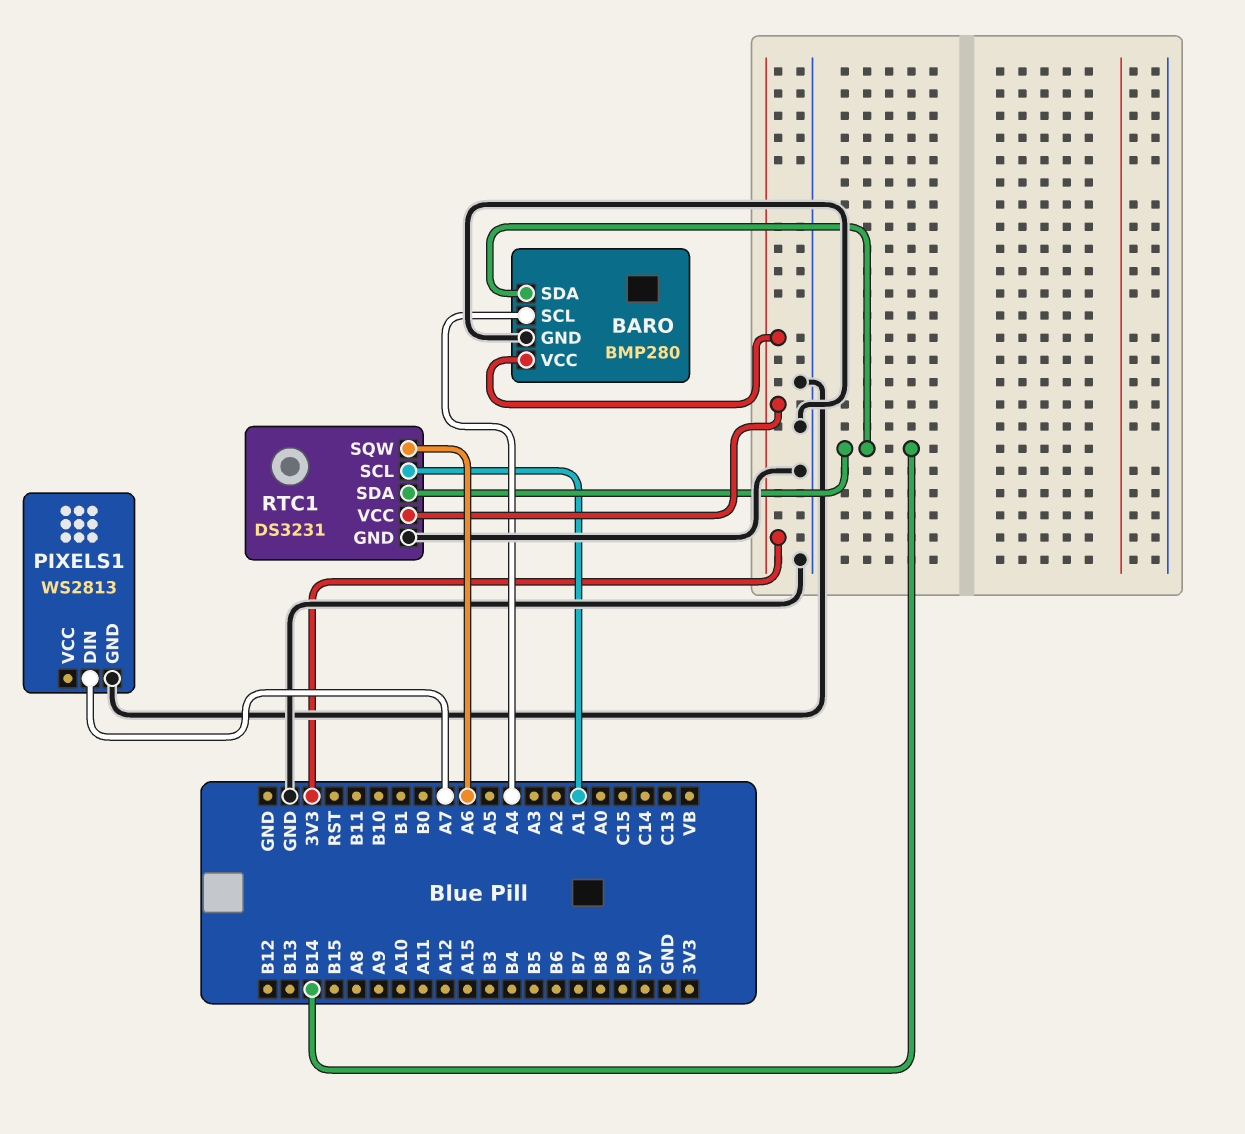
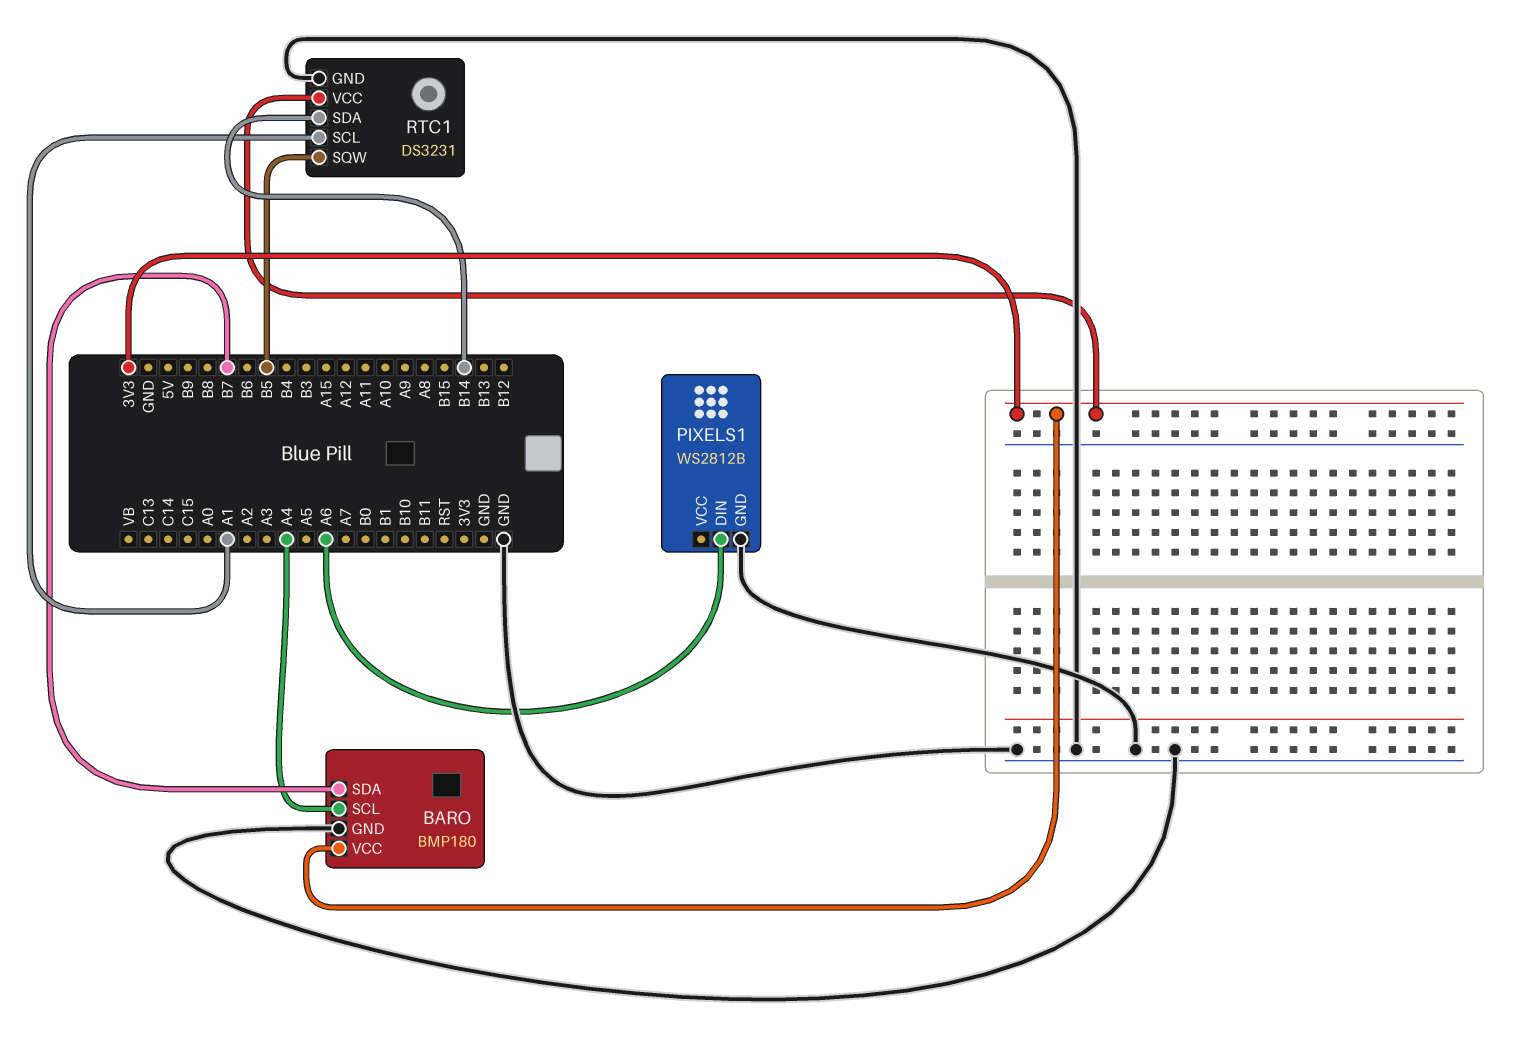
BARO: BMP280 -> BMP180
BARO pin SDA: B14 -> B7
PIXELS1: WS2813 -> WS2812B
PIXELS1 pin DIN: A7 -> A6
RTC1 pin SQW: A6 -> B5

